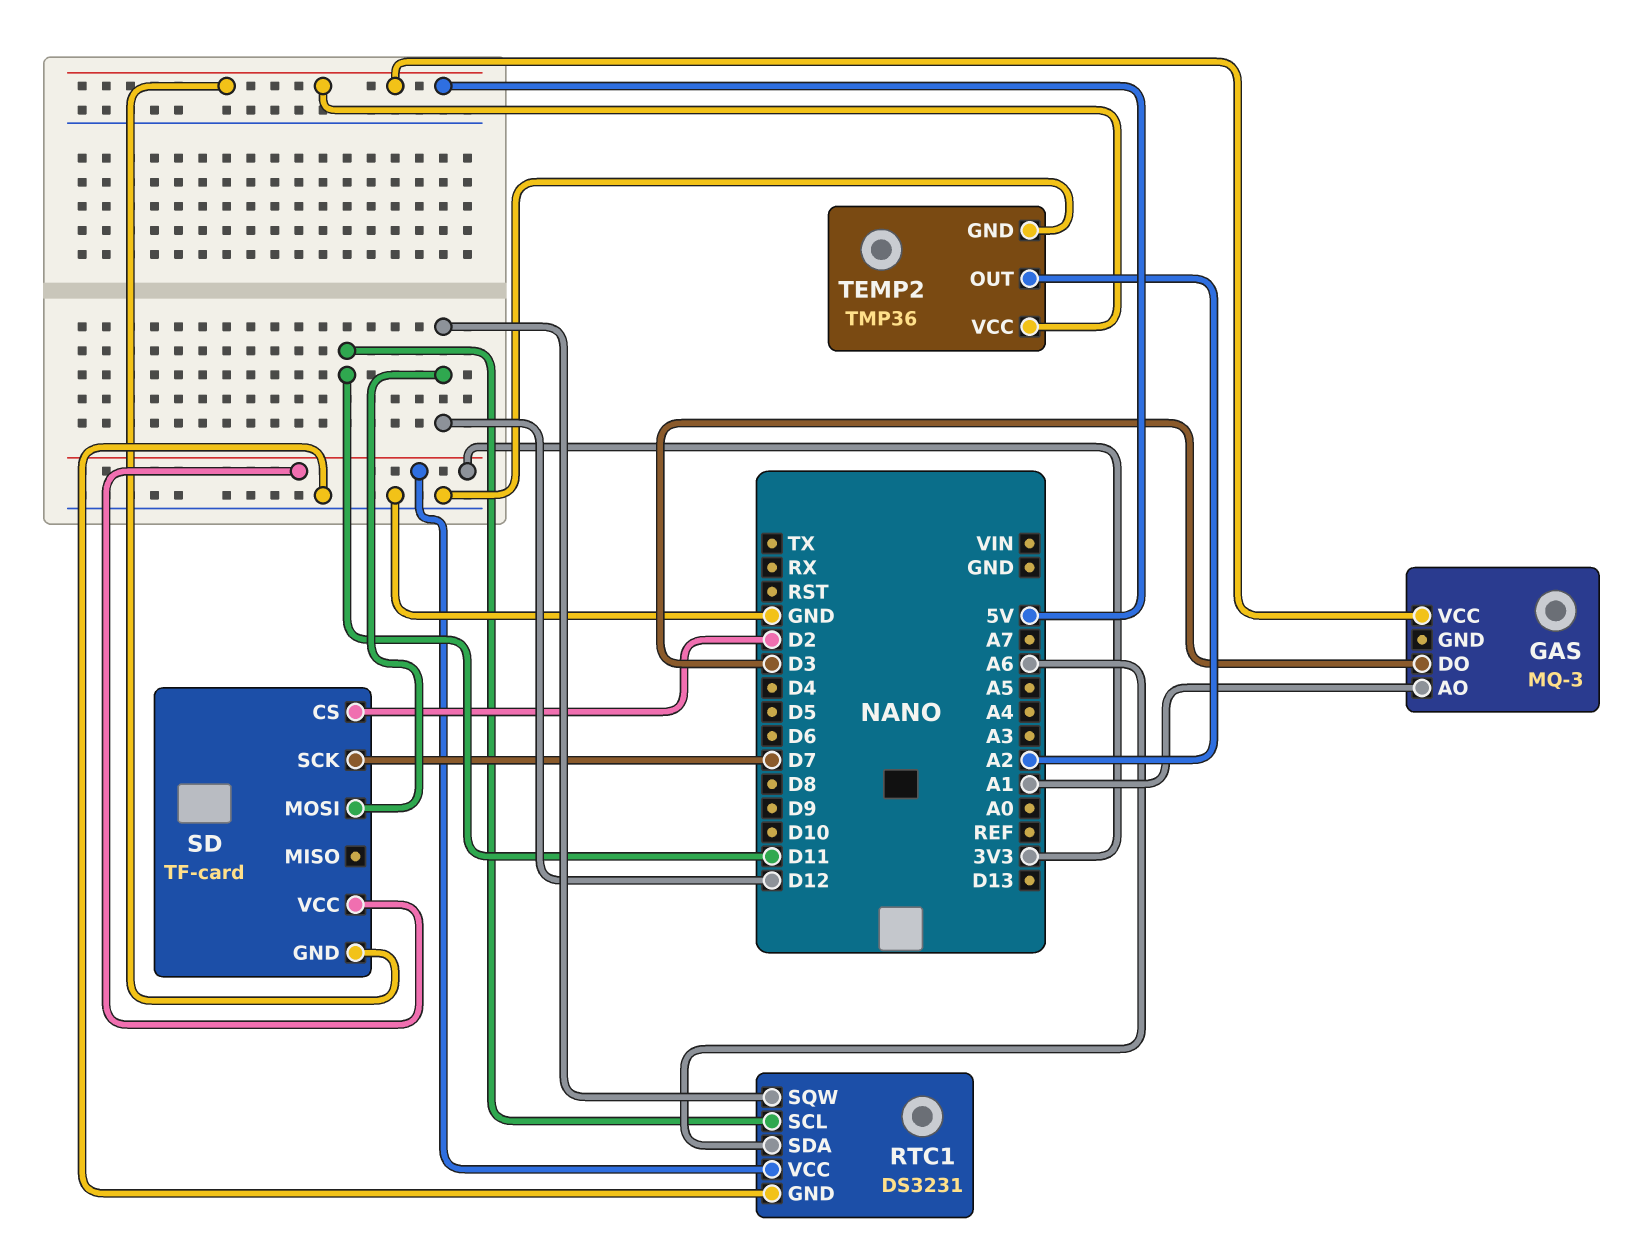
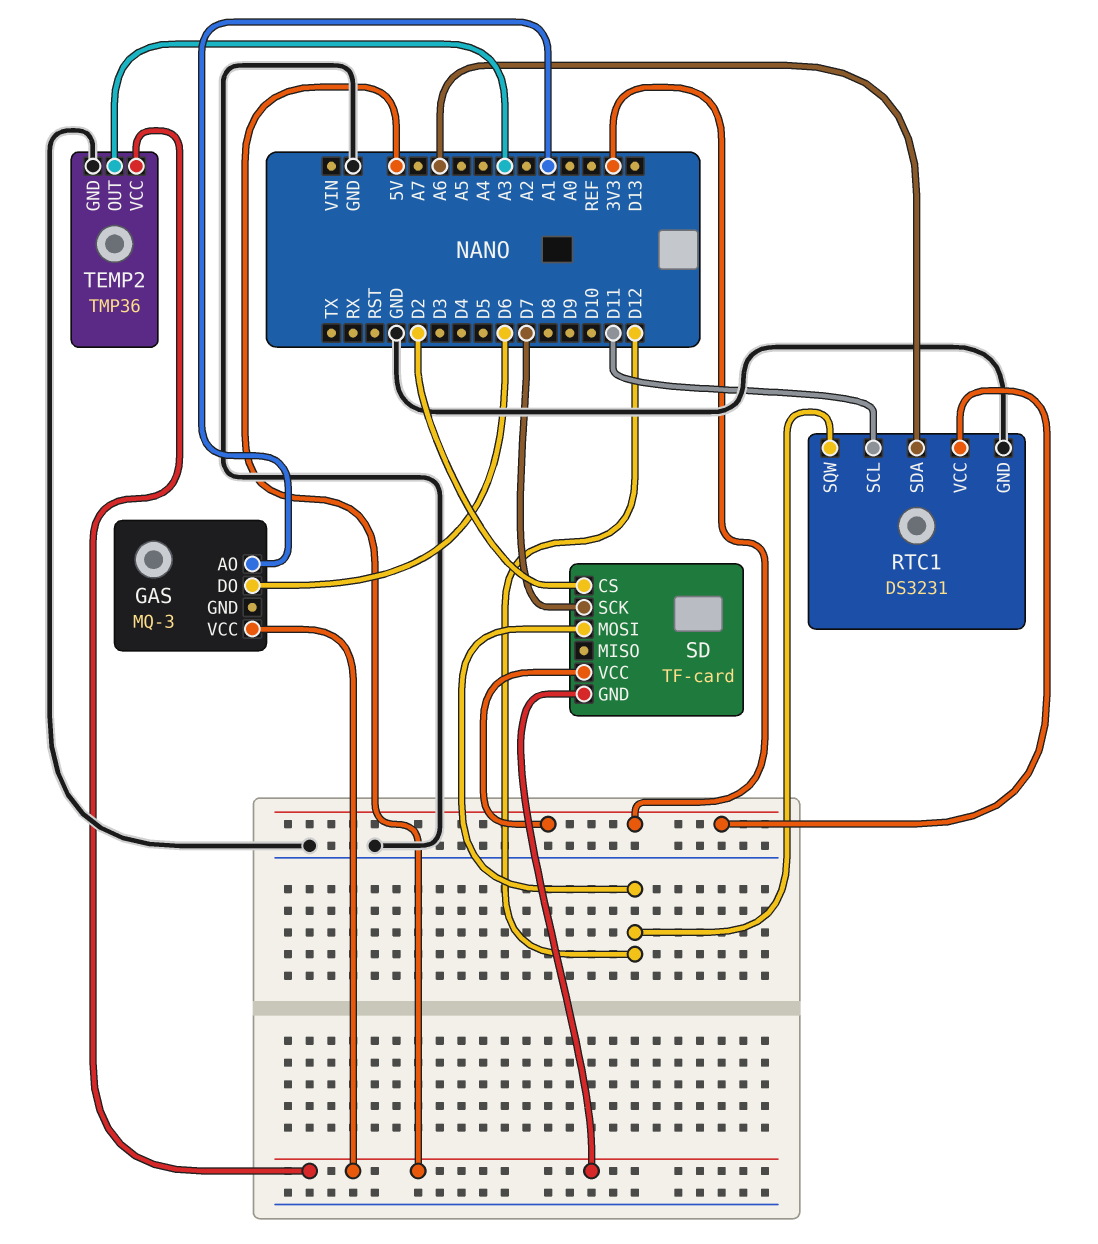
GAS pin DO: D3 -> D6
TEMP2 pin OUT: A2 -> A3

